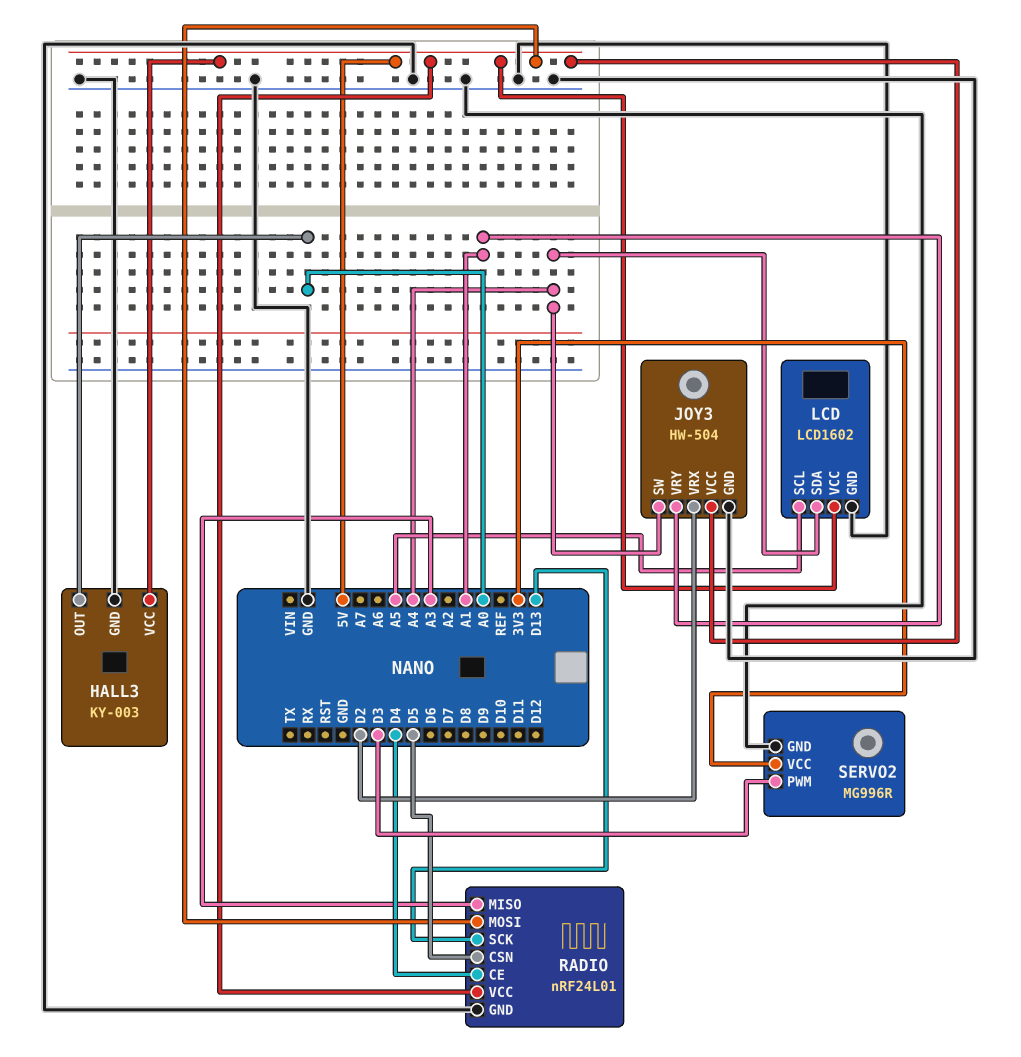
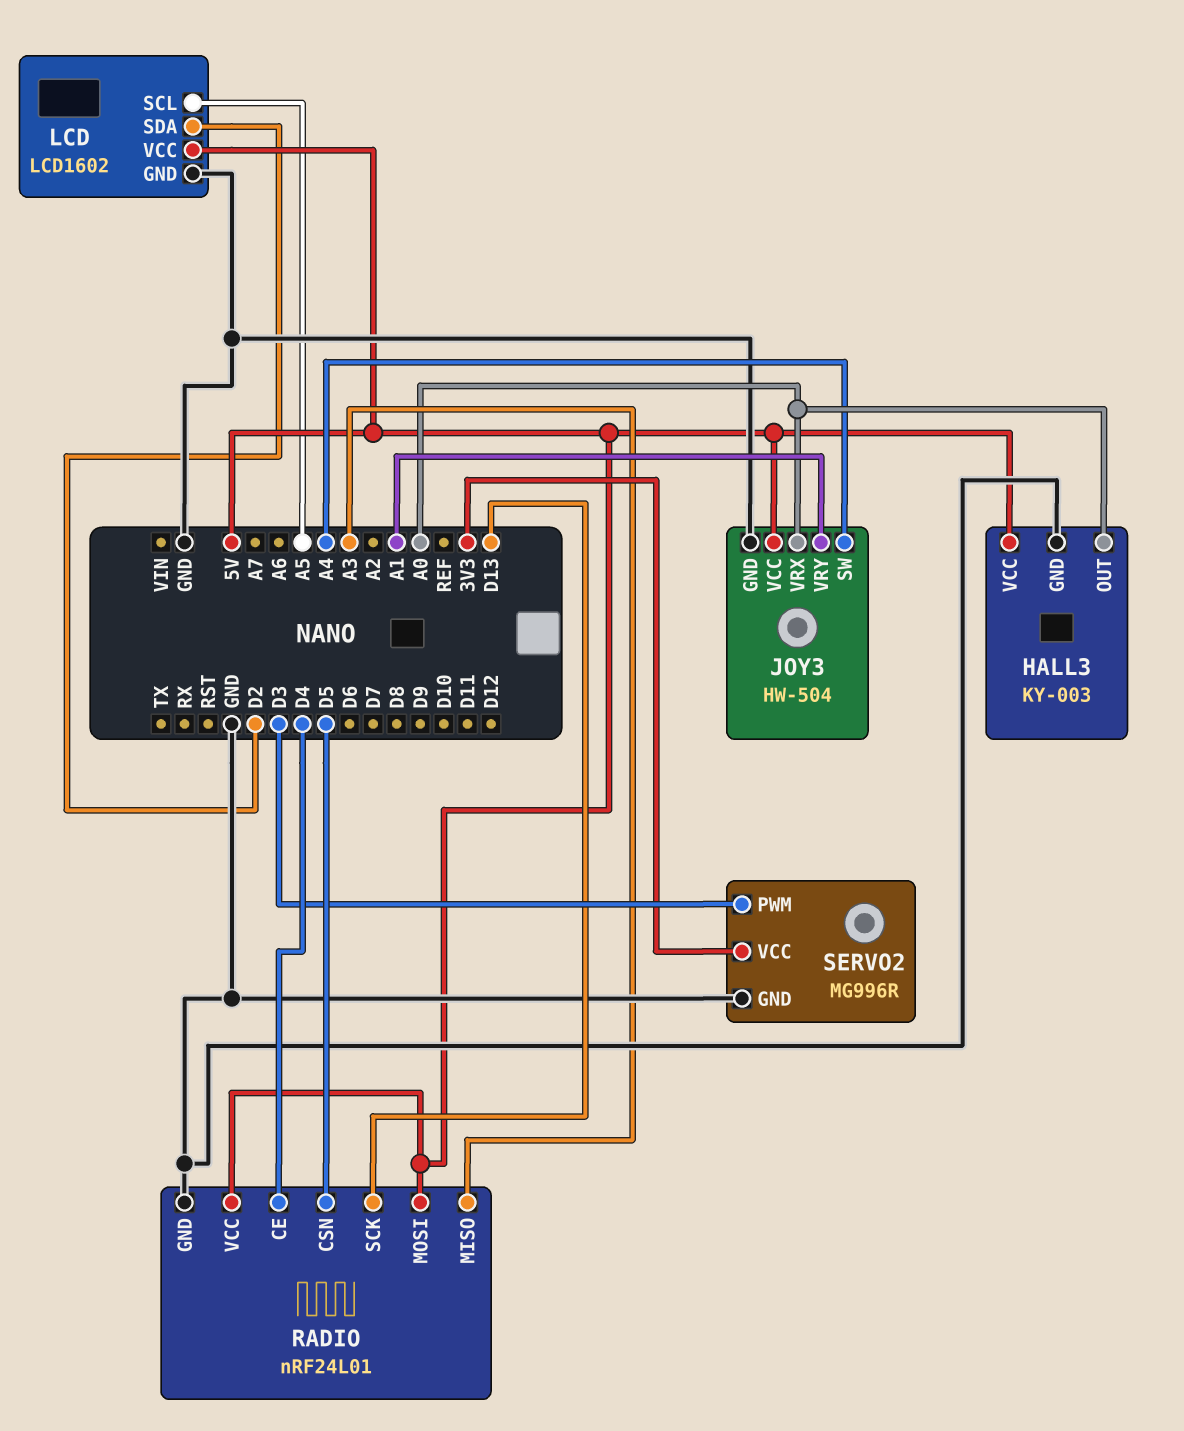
JOY3 pin VRX: D2 -> A0
LCD pin SDA: A4 -> D2

